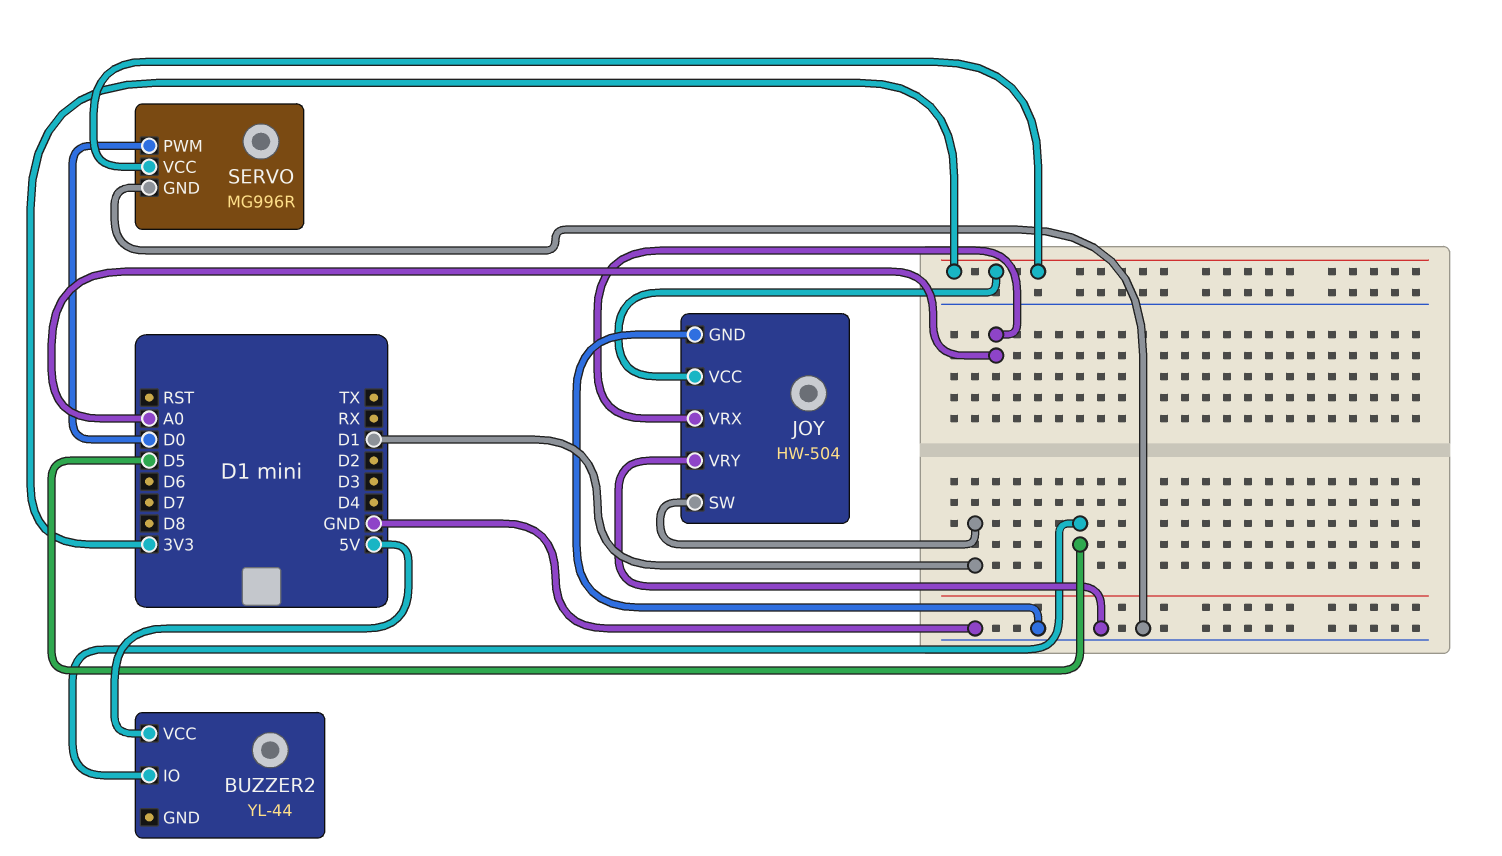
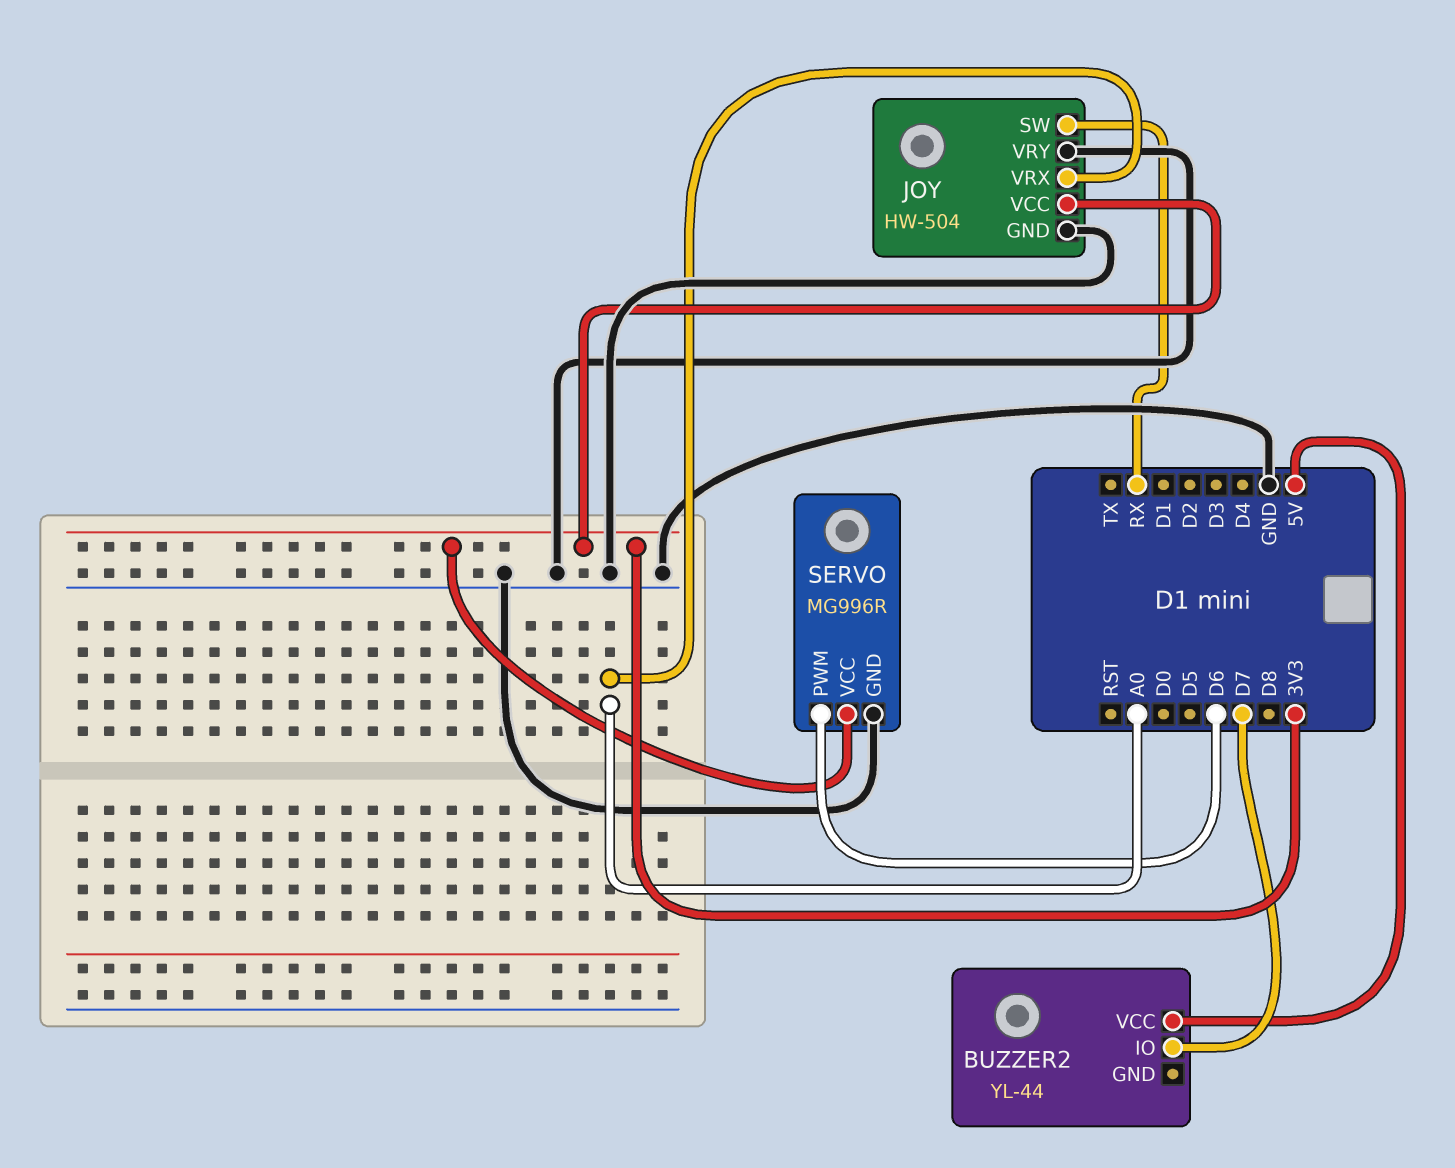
BUZZER2 pin IO: D5 -> D7
JOY pin SW: D1 -> RX
SERVO pin PWM: D0 -> D6

